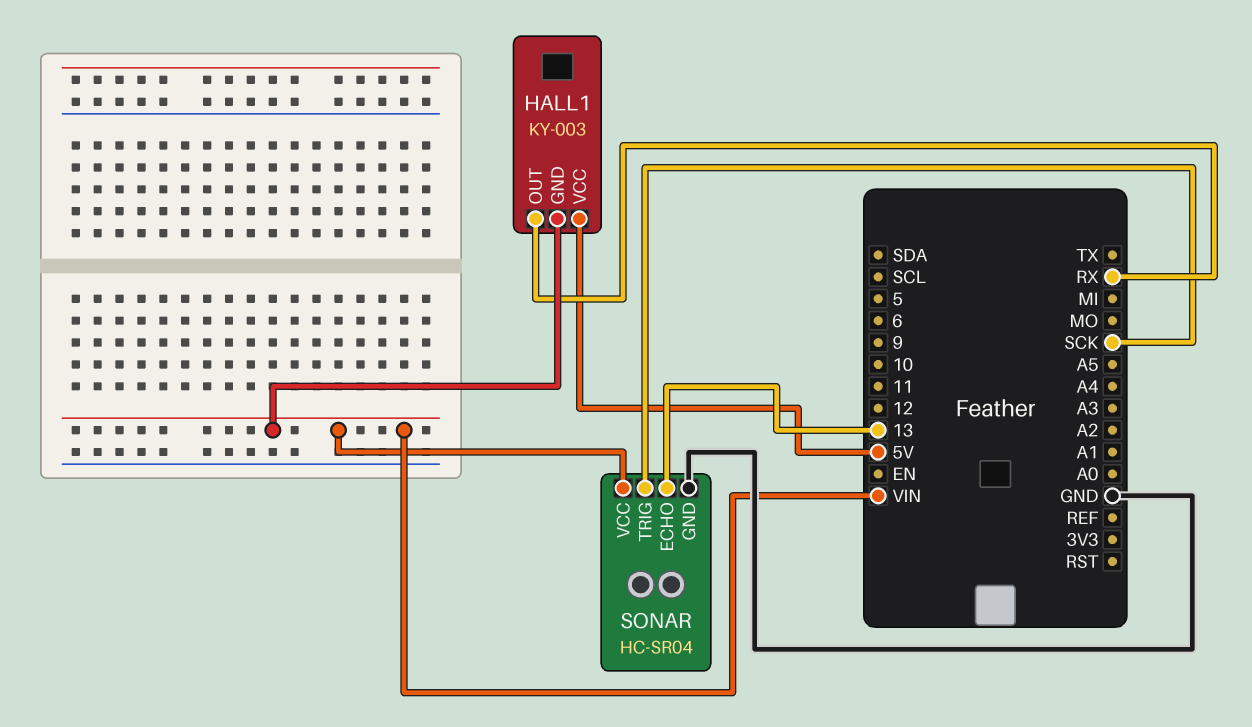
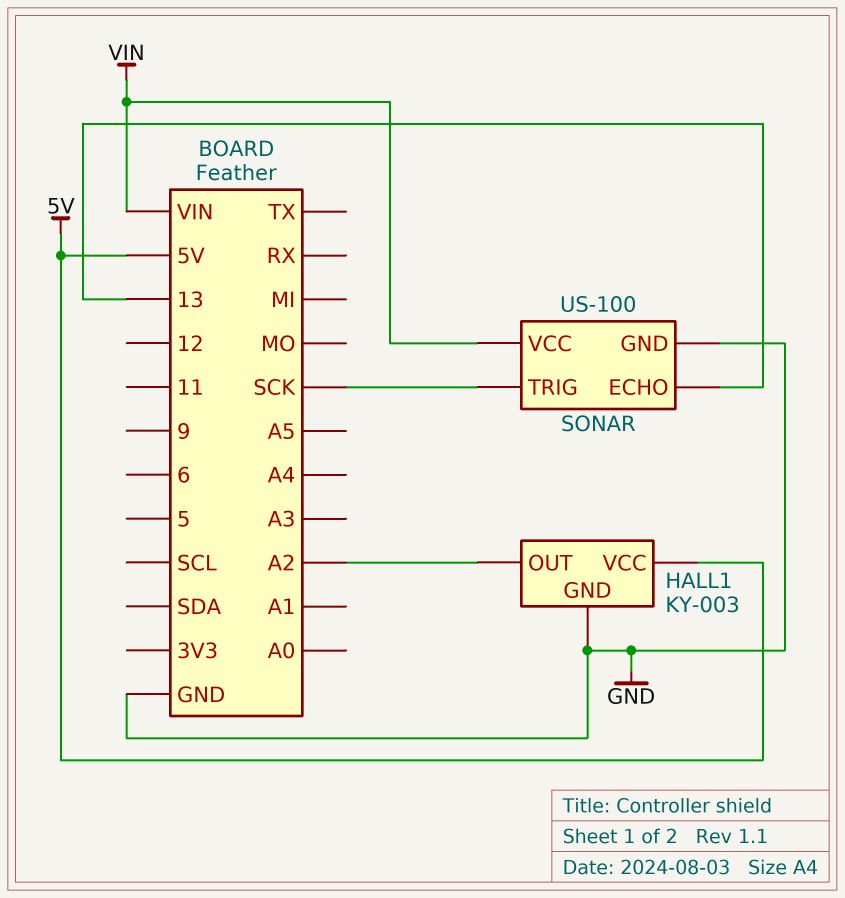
HALL1 pin GND: VIN -> GND
HALL1 pin OUT: RX -> A2
SONAR: HC-SR04 -> US-100

